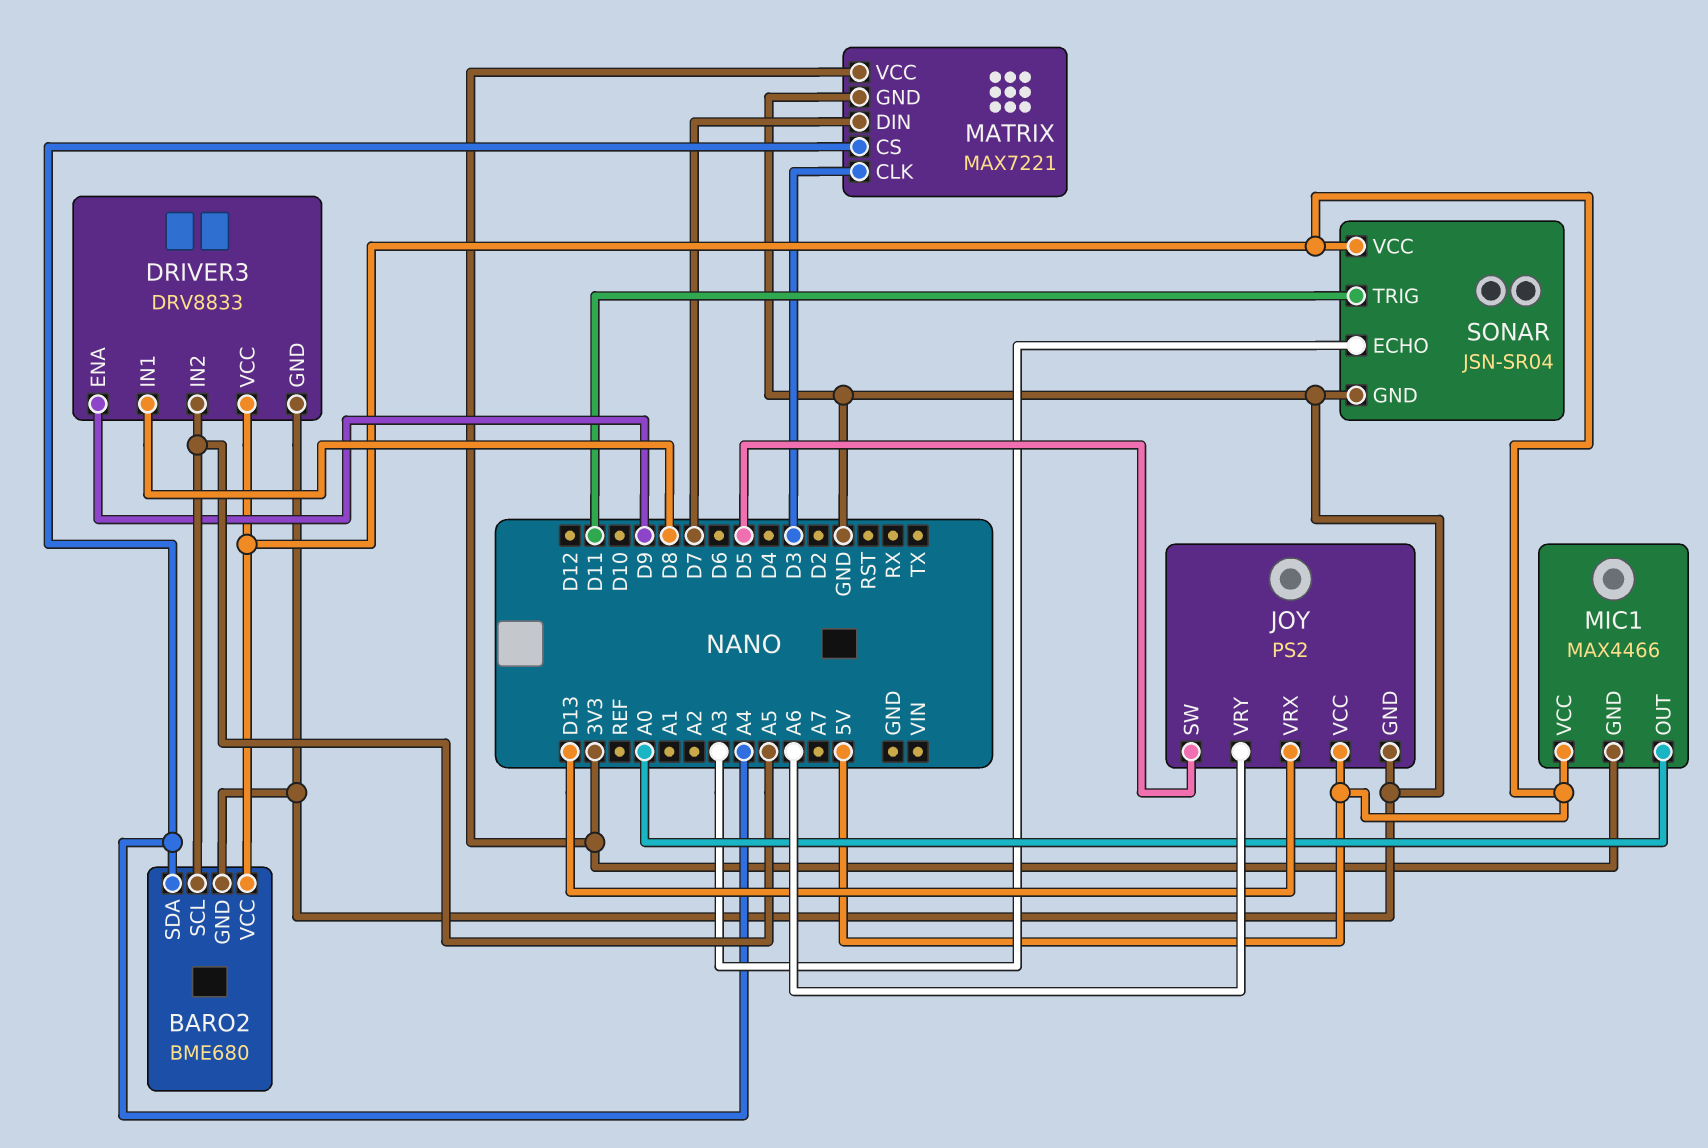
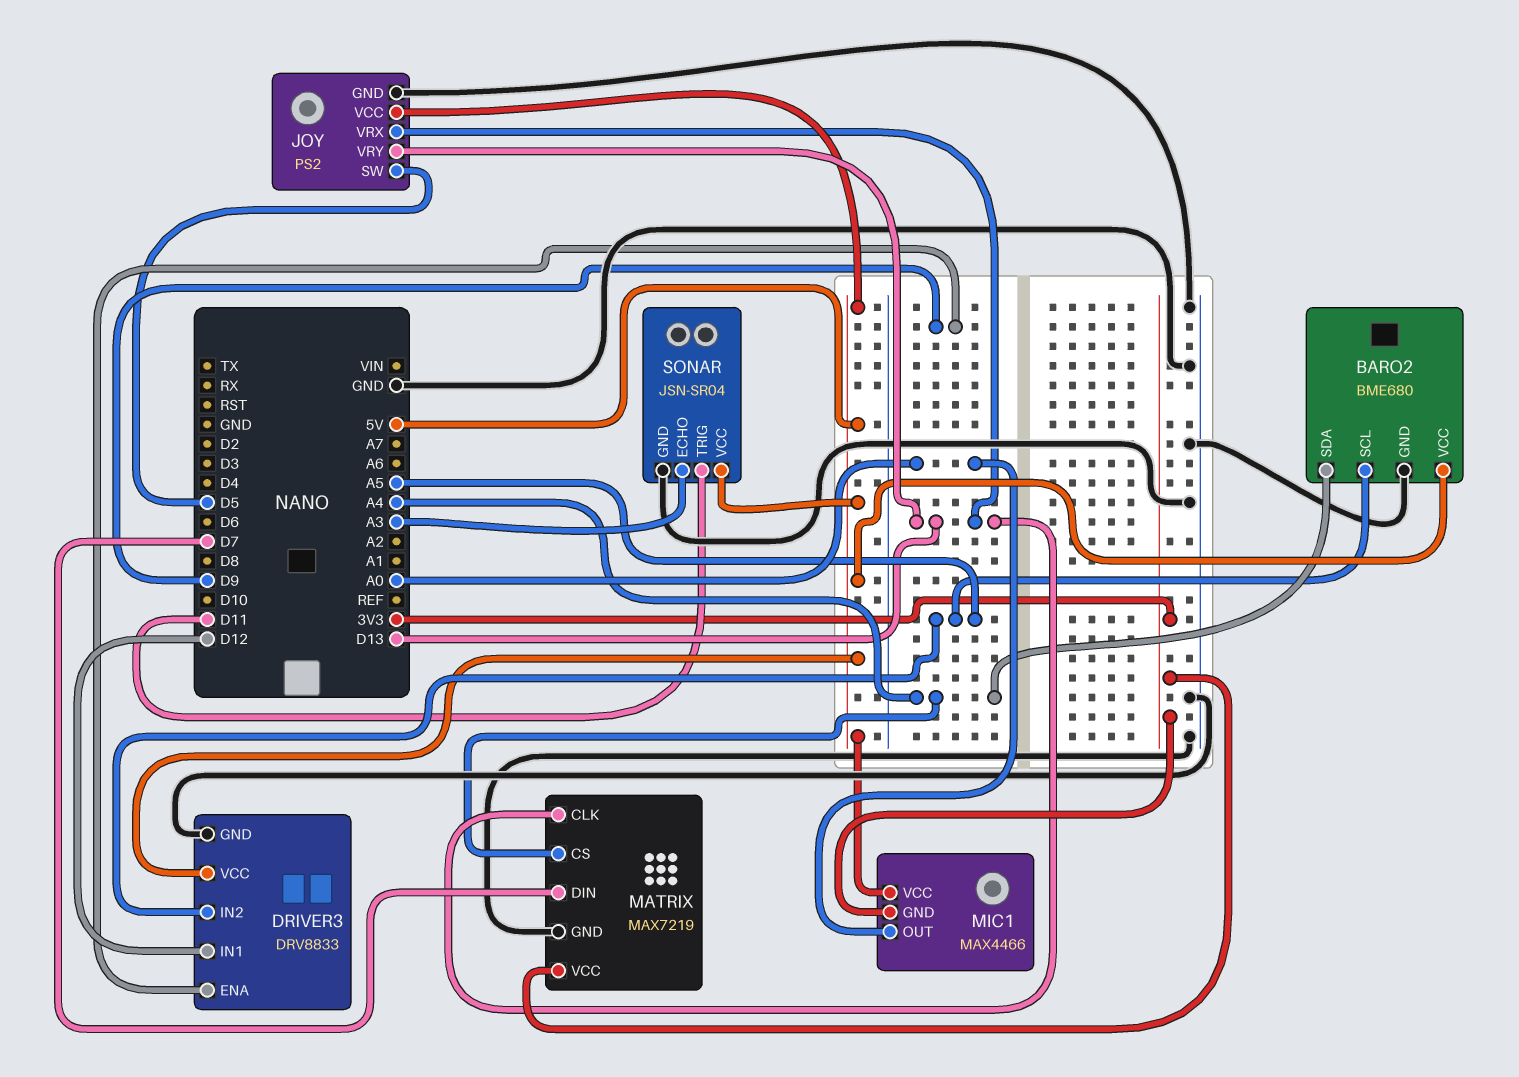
DRIVER3 pin IN1: D8 -> D12
JOY pin VRY: A6 -> D13
MATRIX: MAX7221 -> MAX7219
MATRIX pin CLK: D3 -> D13

